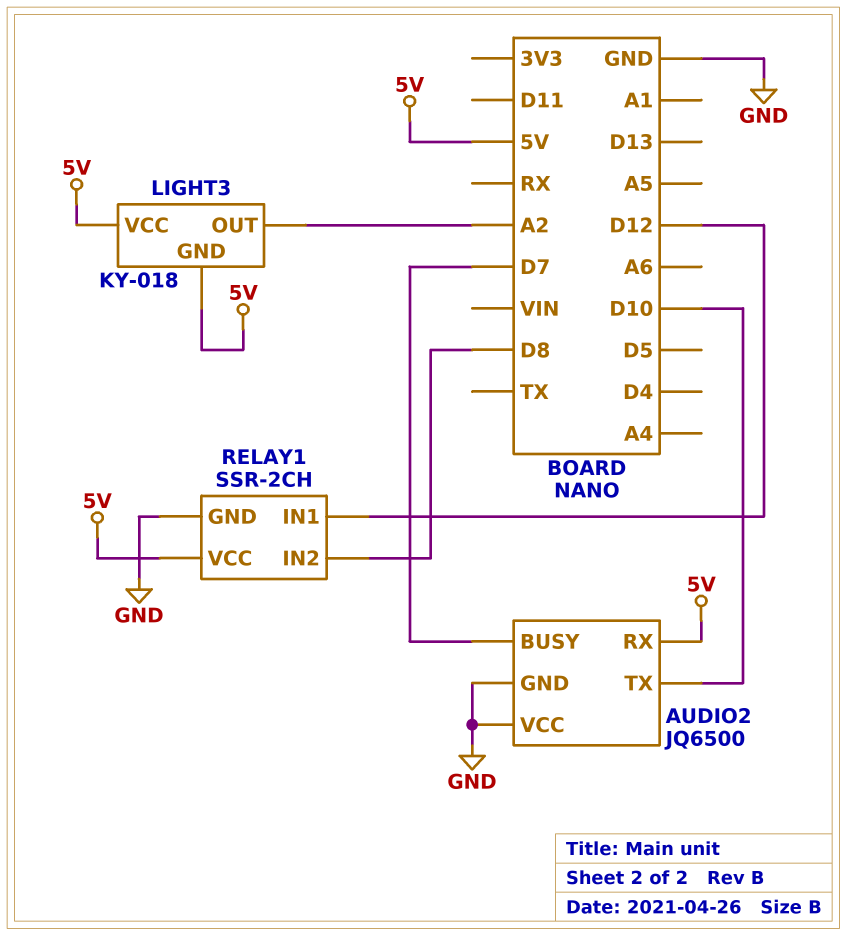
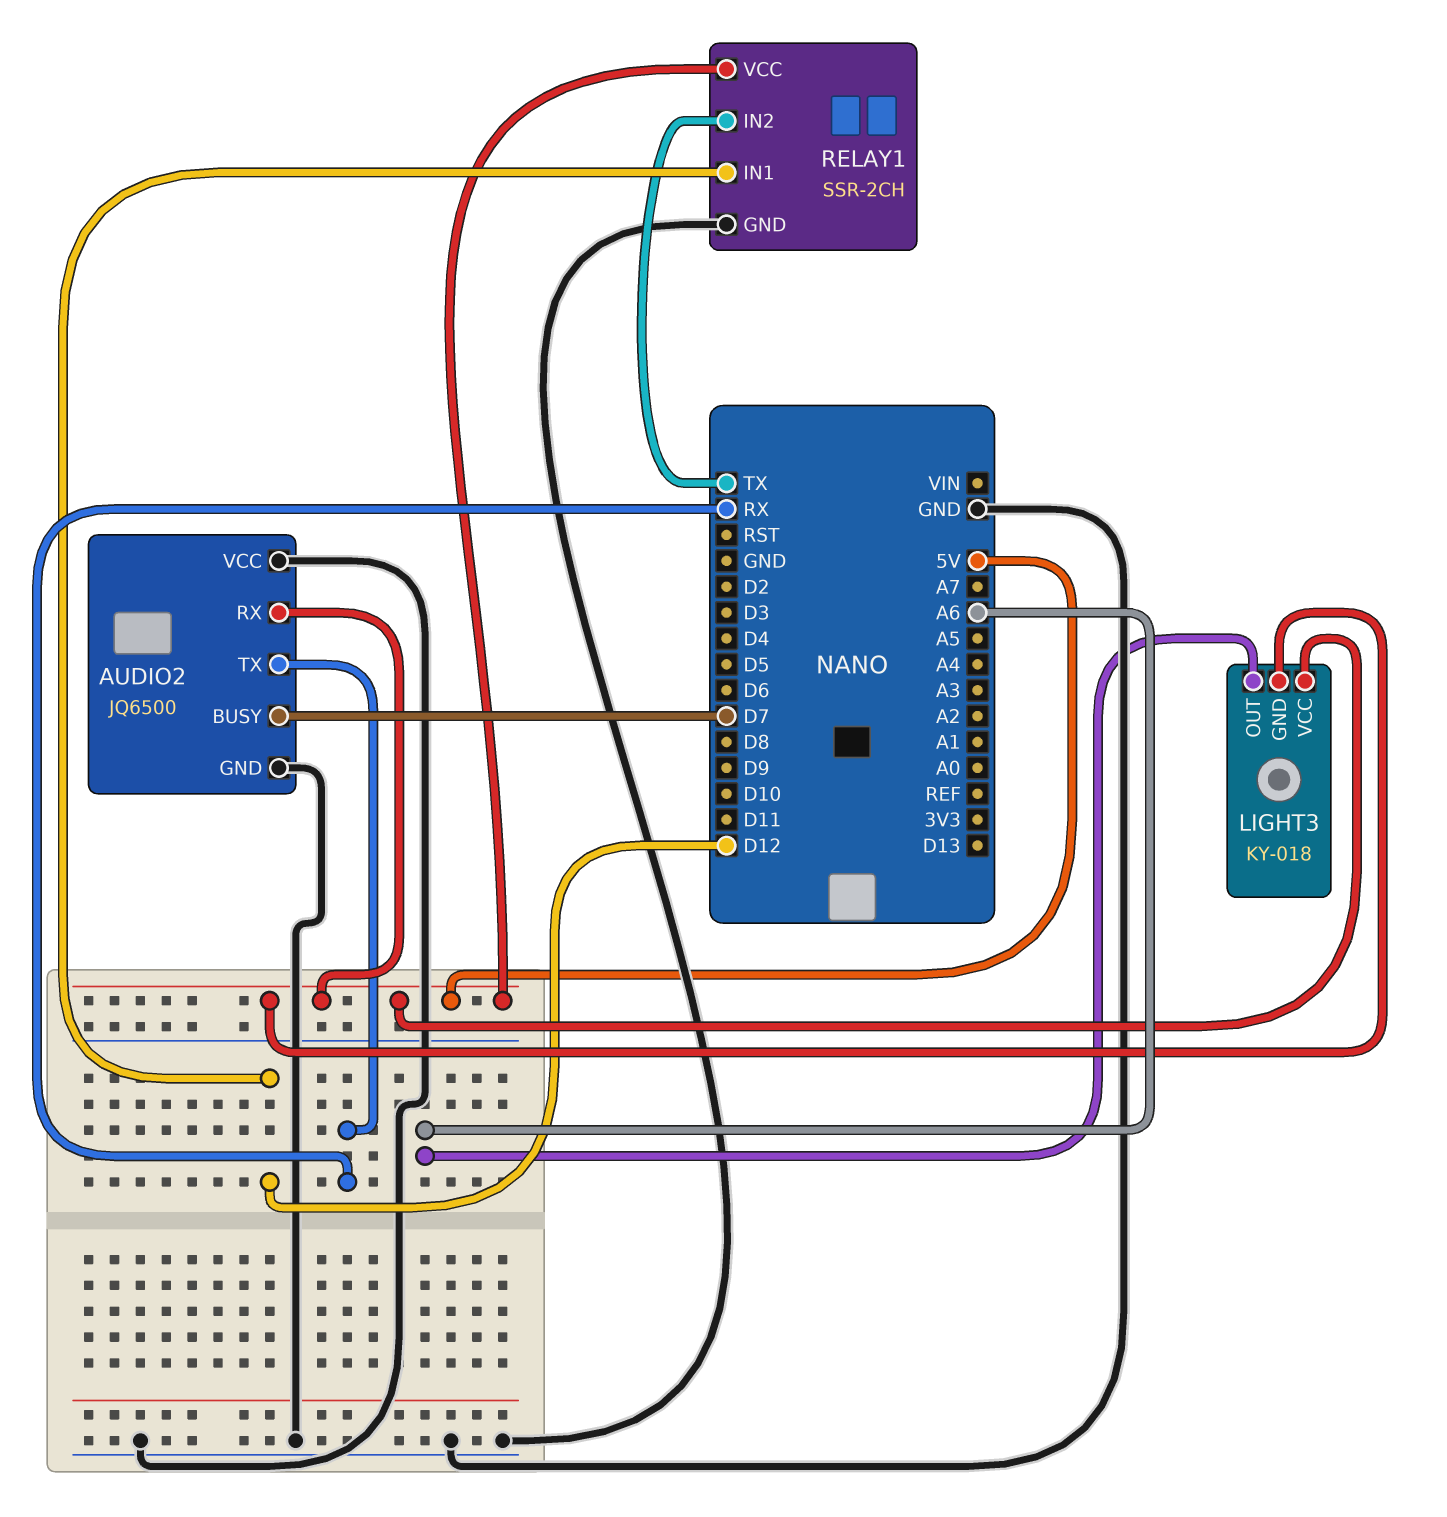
AUDIO2 pin TX: D10 -> RX
LIGHT3 pin OUT: A2 -> A6
RELAY1 pin IN2: D8 -> TX

